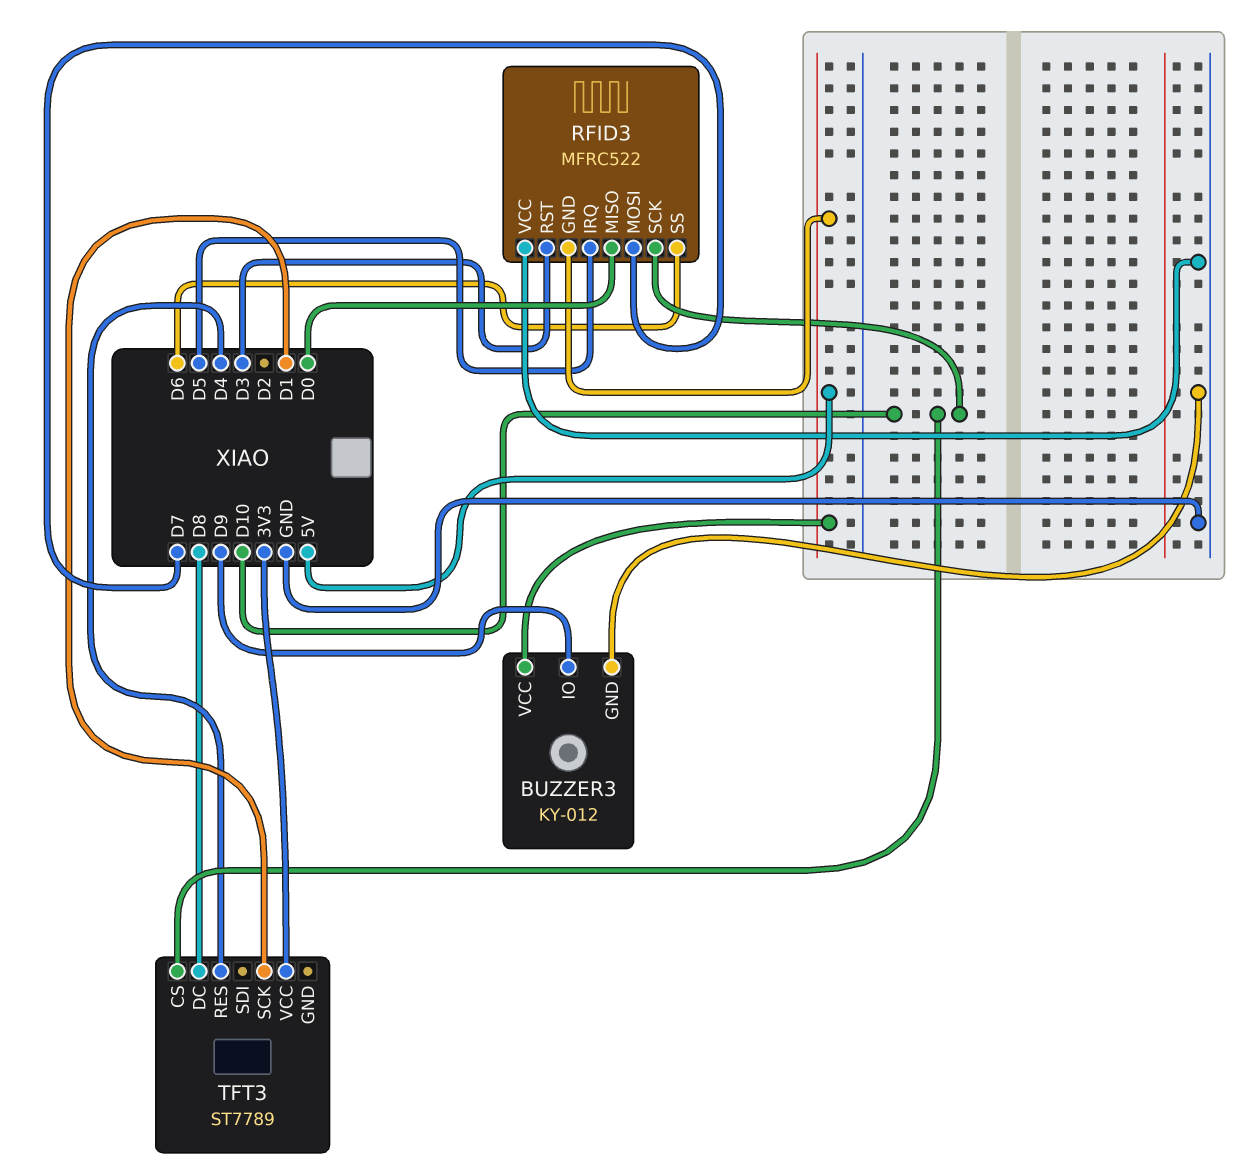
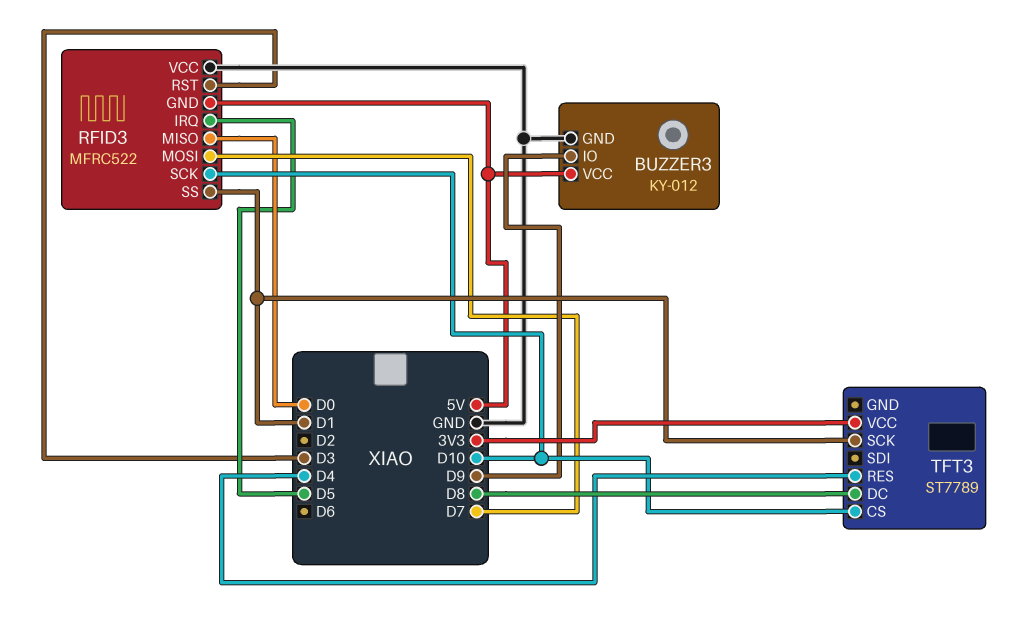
RFID3 pin SS: D6 -> D1

